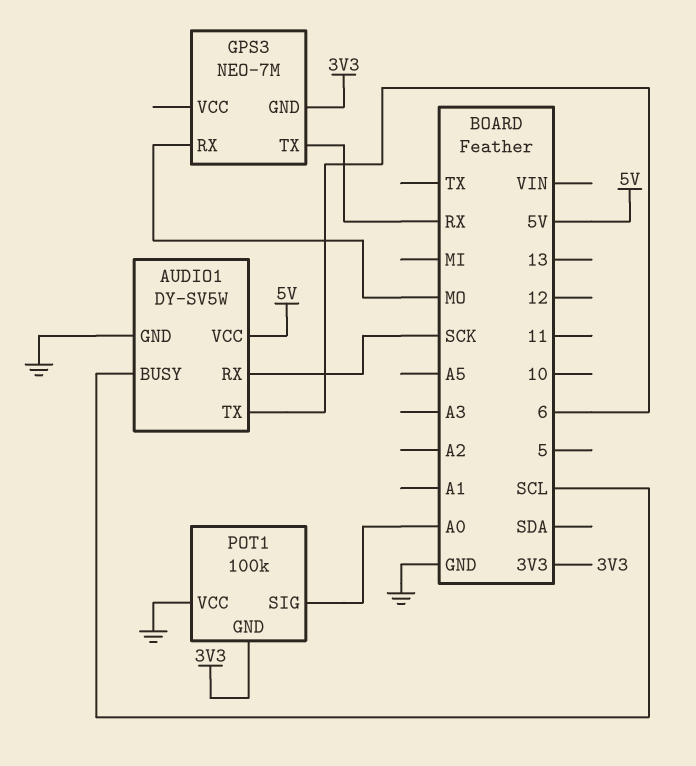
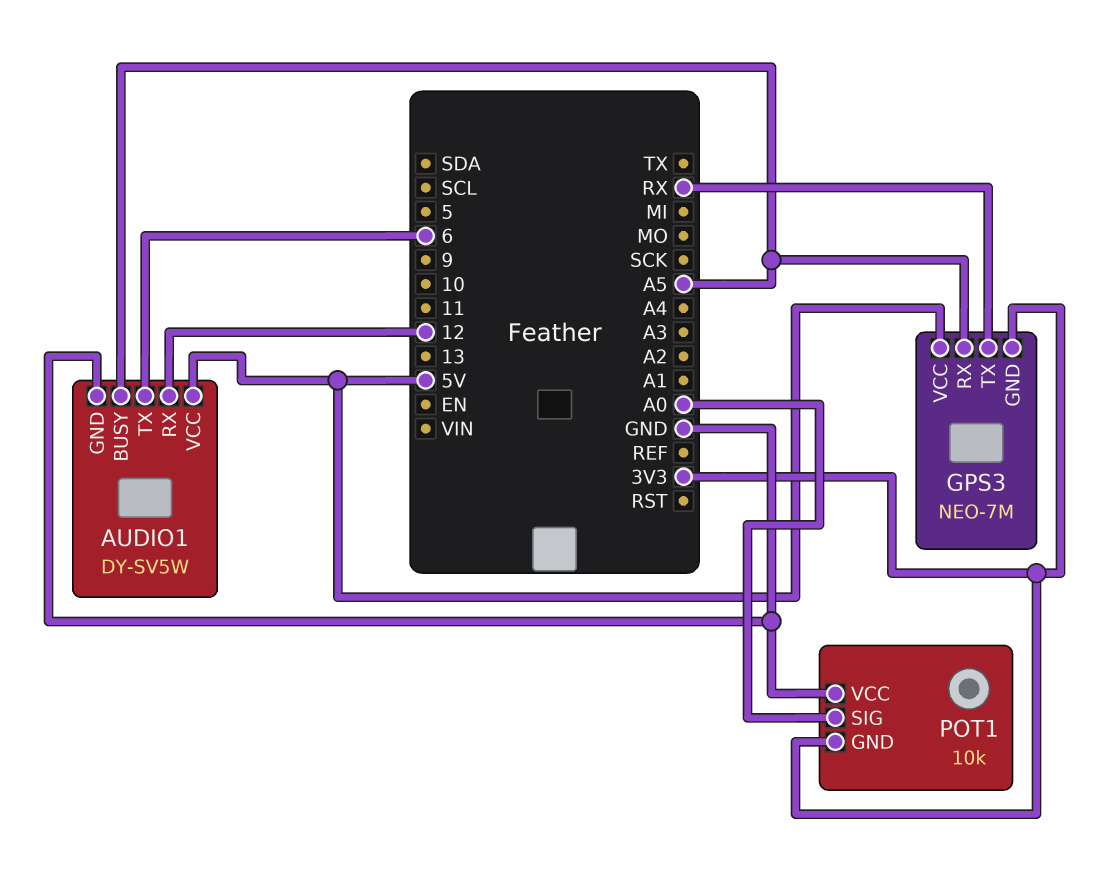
AUDIO1 pin BUSY: SCL -> A5
AUDIO1 pin RX: SCK -> 12
GPS3 pin RX: MO -> A5
GPS3 pin VCC: none -> 5V
POT1: 100k -> 10k

